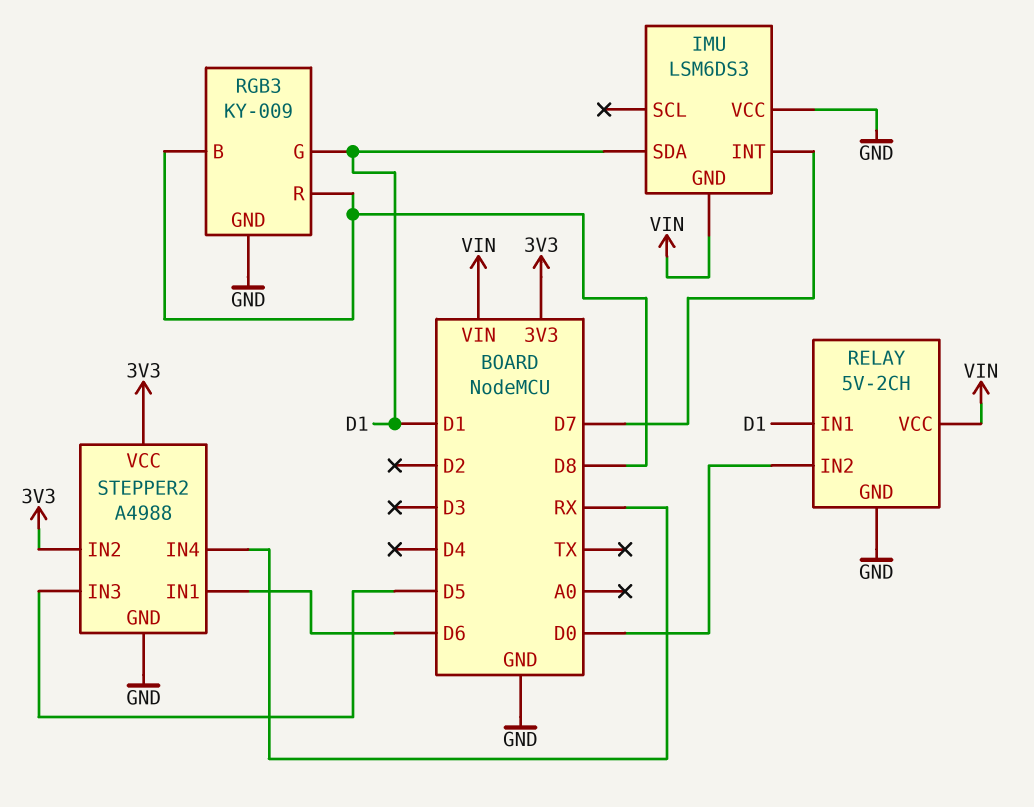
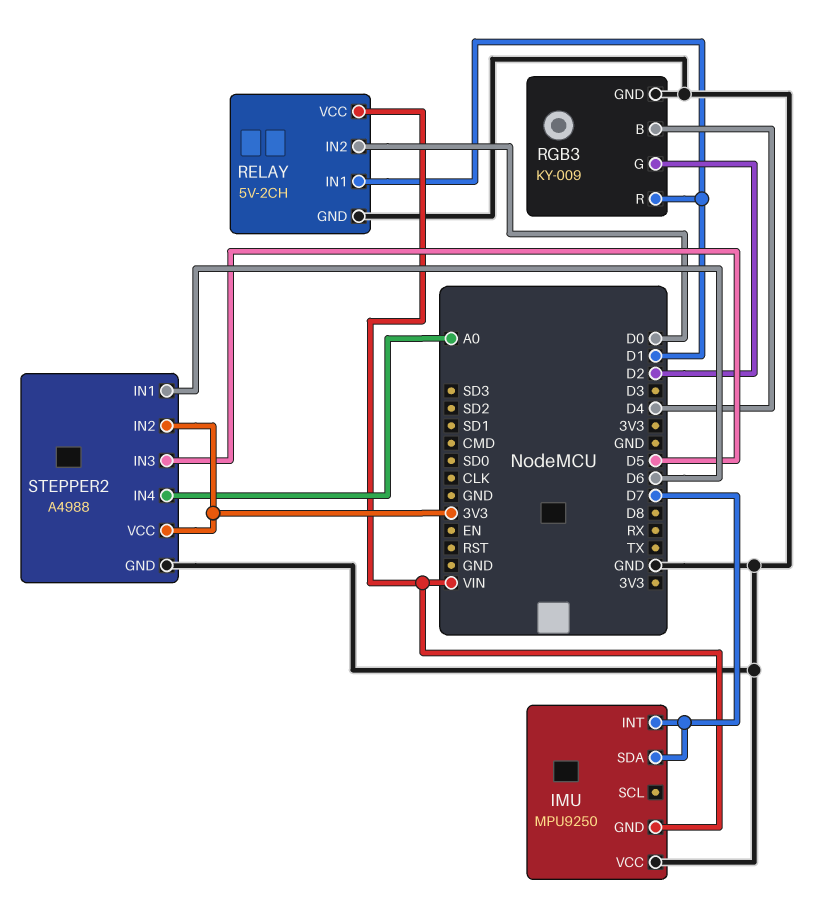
IMU: LSM6DS3 -> MPU9250
IMU pin SDA: D1 -> D7
RGB3 pin B: D8 -> D4
RGB3 pin G: D1 -> D2
RGB3 pin R: D8 -> D1
STEPPER2 pin IN4: RX -> A0

